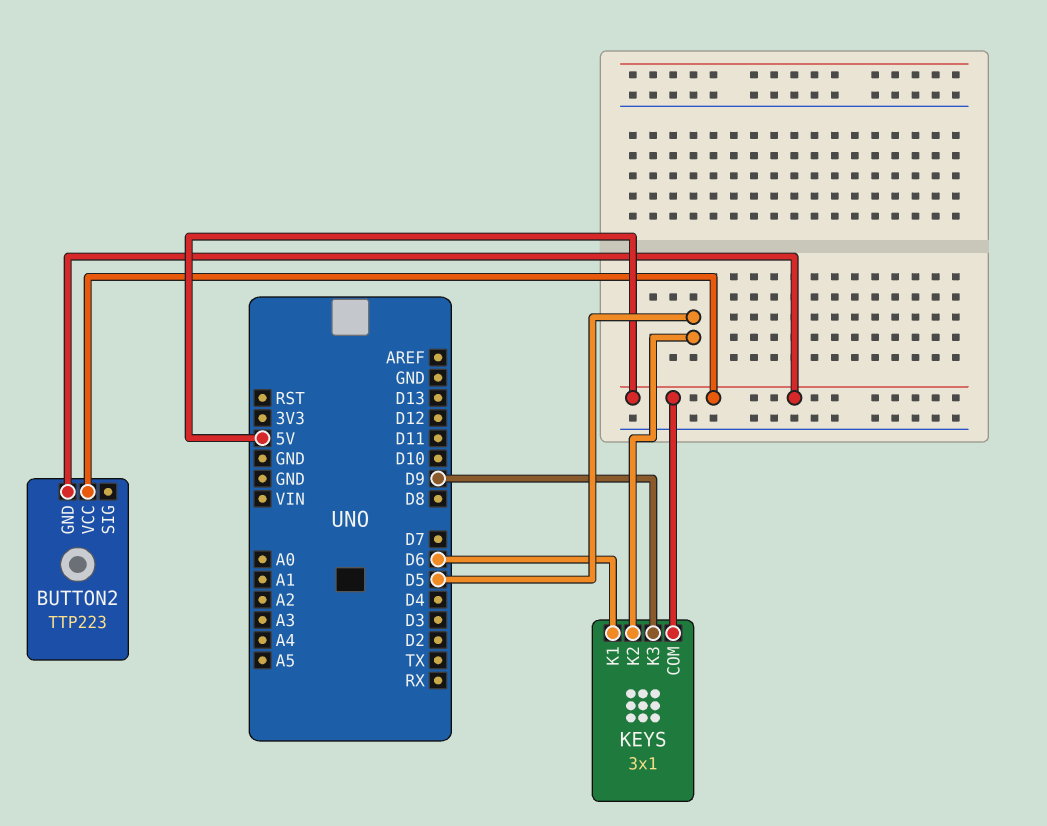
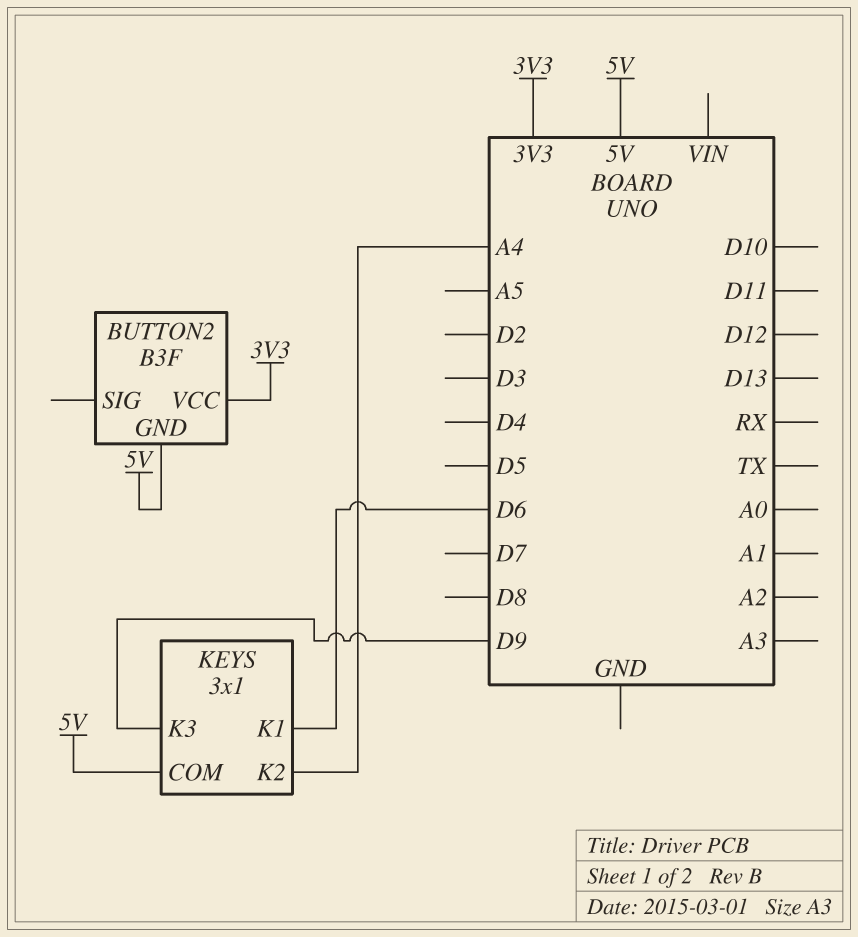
BUTTON2: TTP223 -> B3F
BUTTON2 pin VCC: 5V -> 3V3
KEYS pin K2: D5 -> A4

